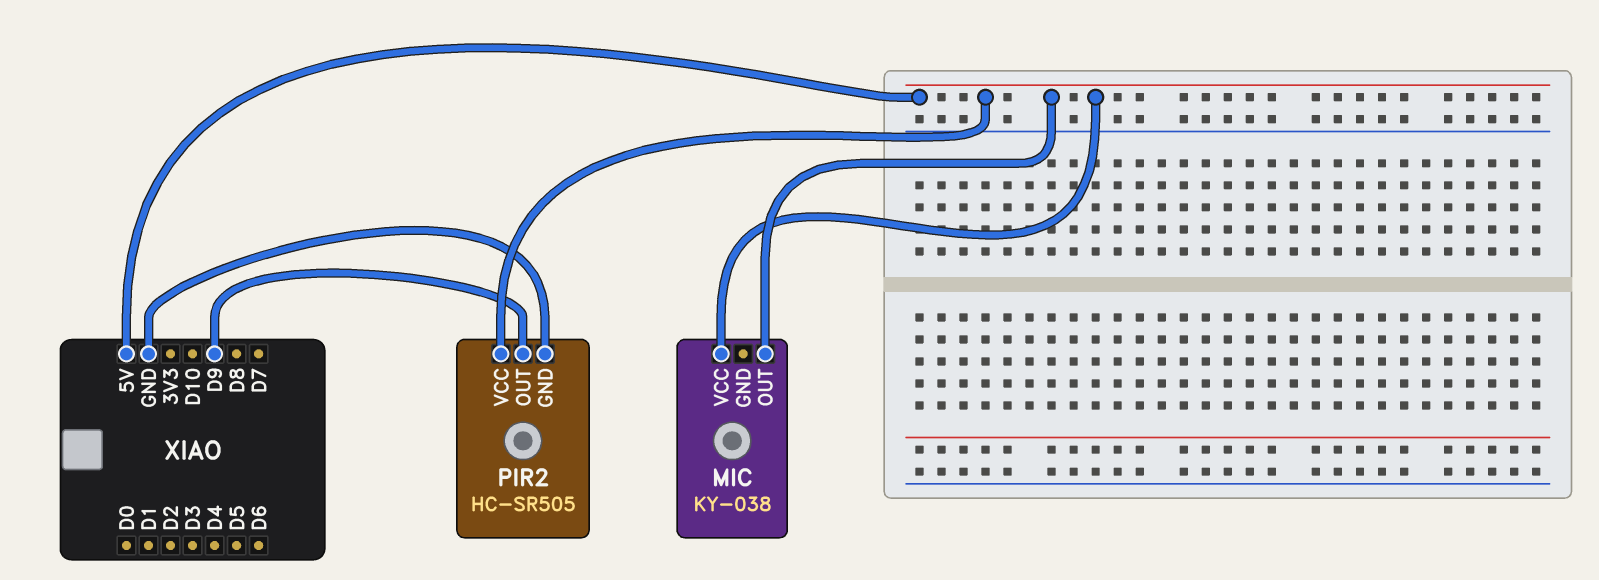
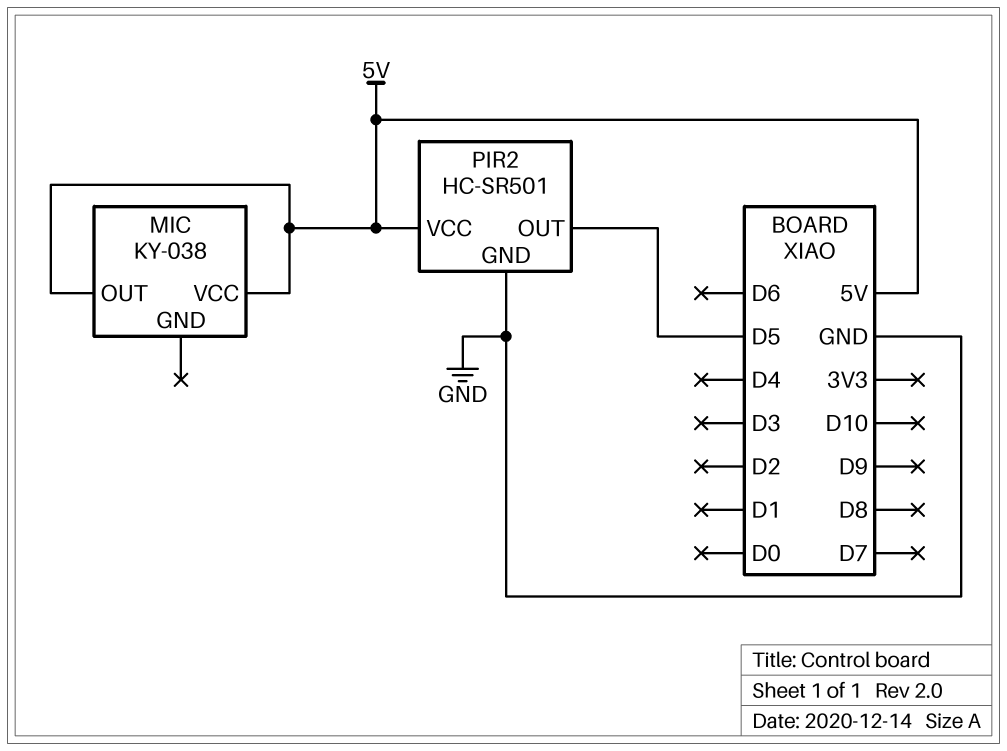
PIR2: HC-SR505 -> HC-SR501
PIR2 pin OUT: D9 -> D5

